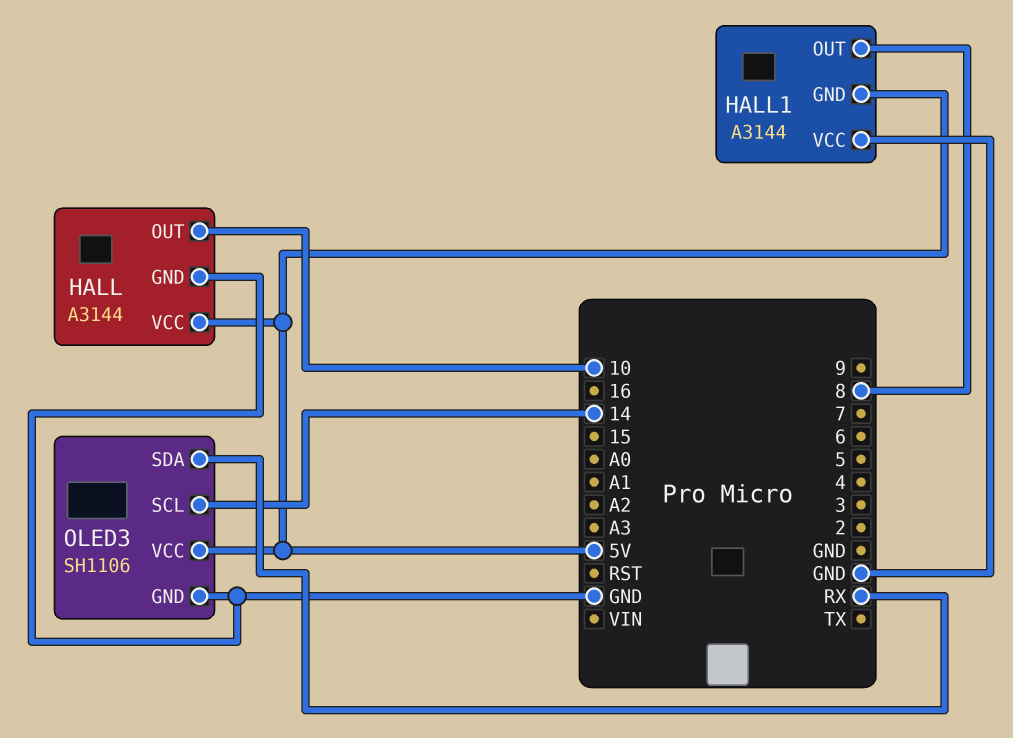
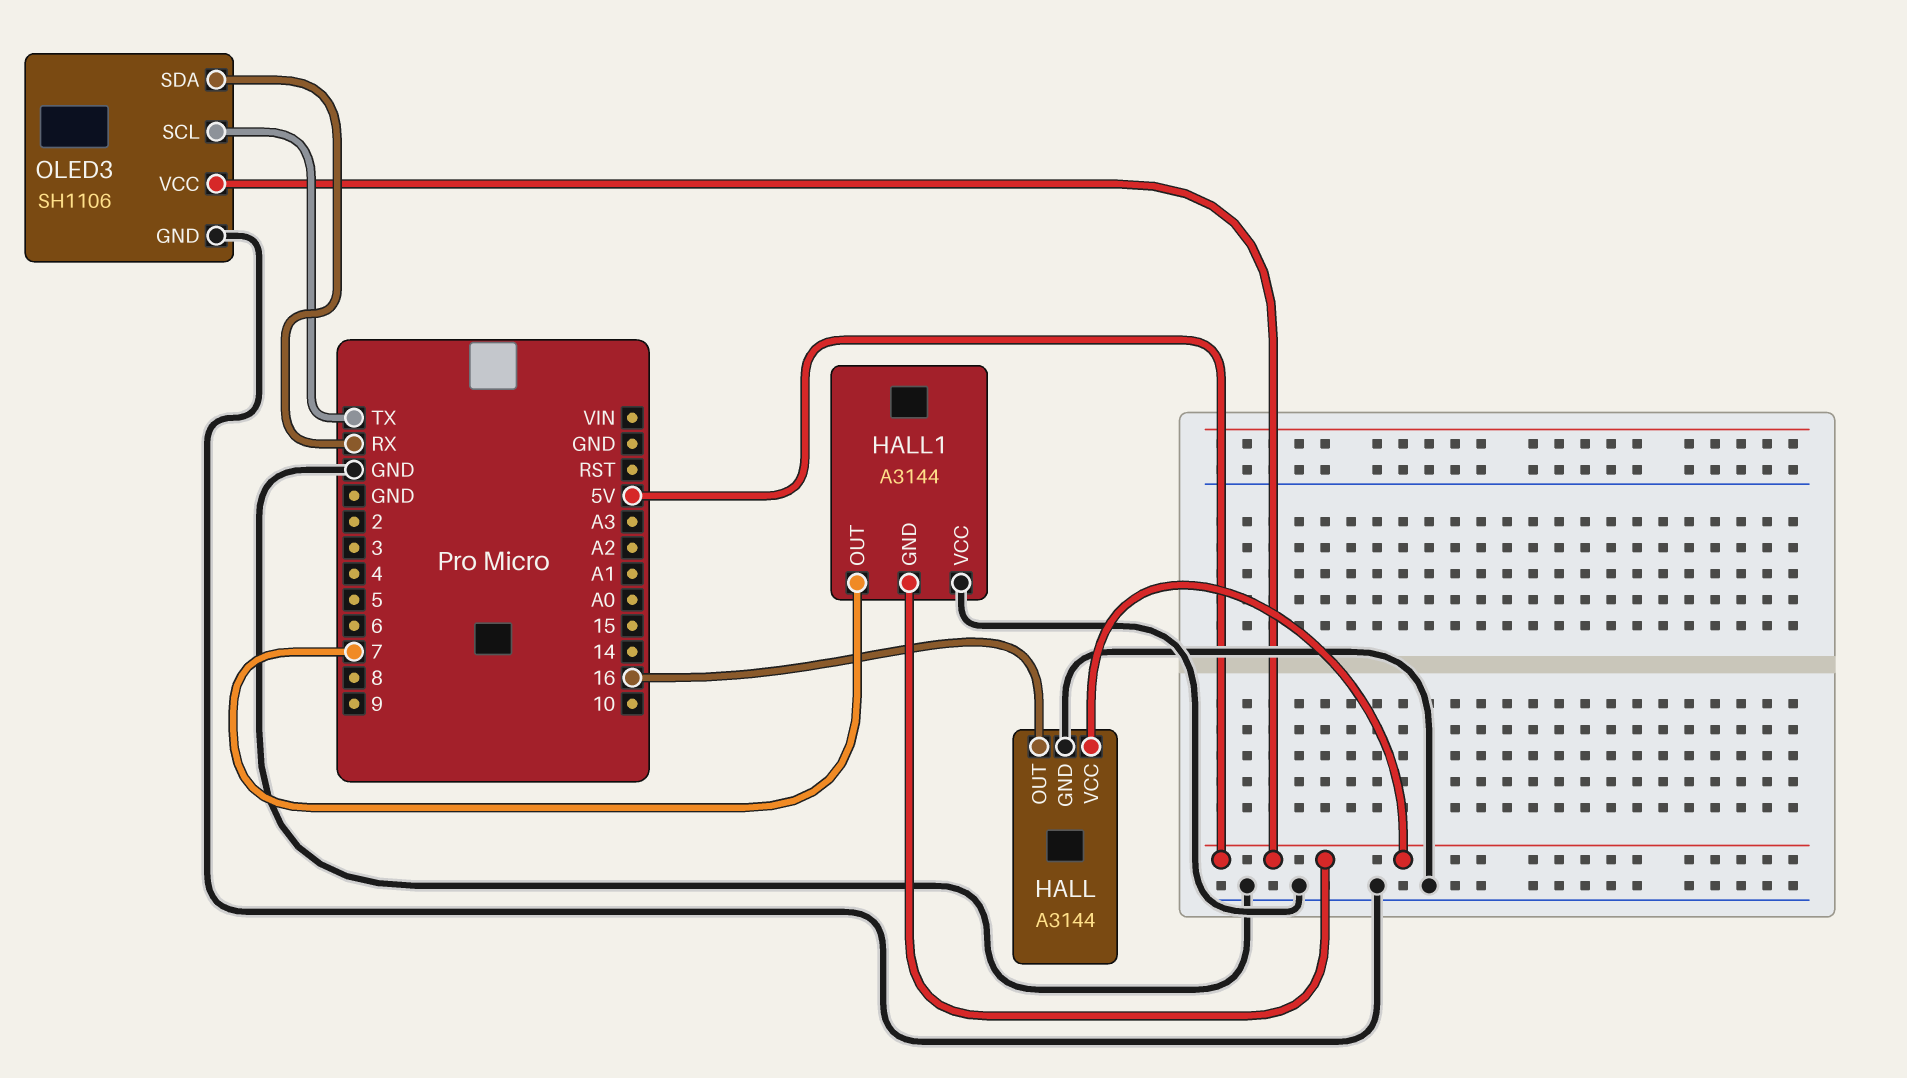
HALL pin OUT: 10 -> 16
HALL1 pin OUT: 8 -> 7
OLED3 pin SCL: 14 -> TX

